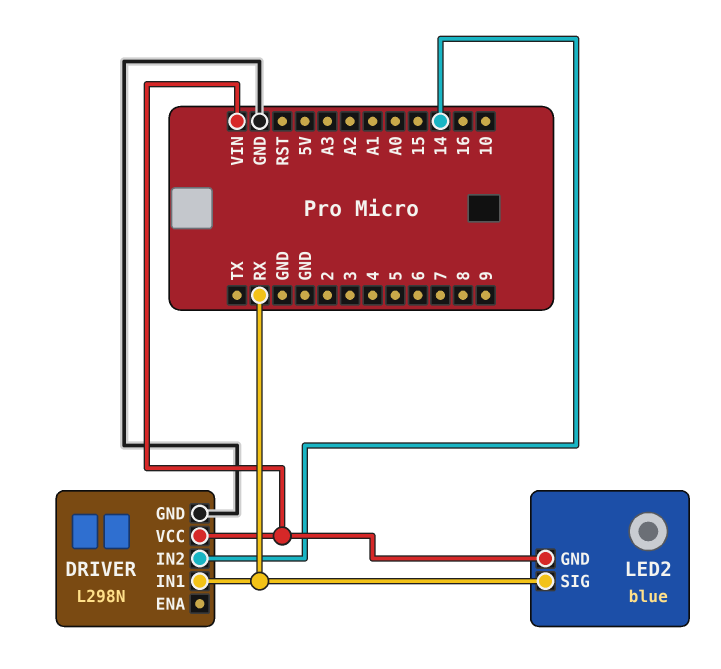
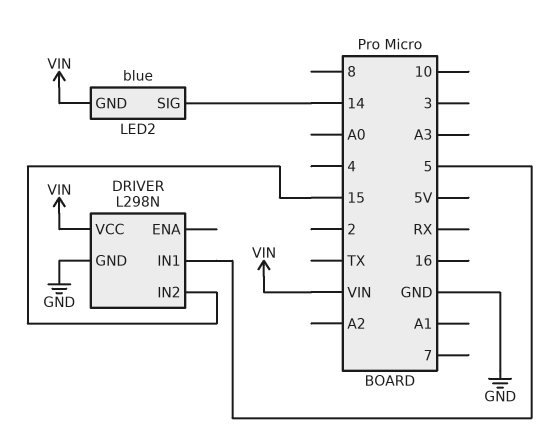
DRIVER pin IN1: RX -> 5
DRIVER pin IN2: 14 -> 15
LED2 pin SIG: RX -> 14

